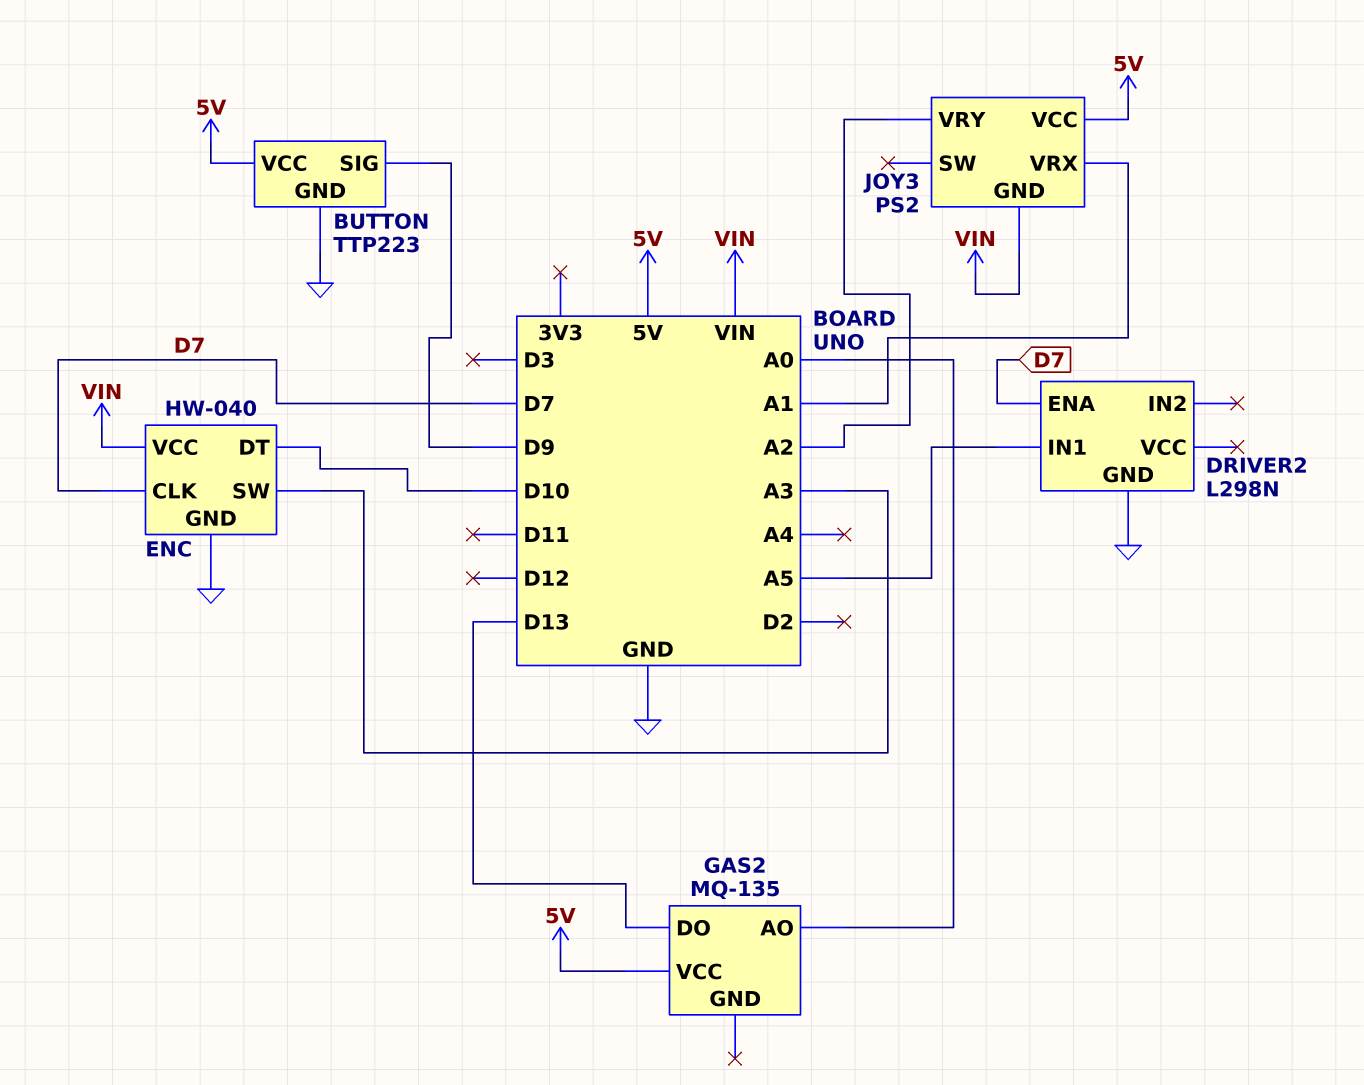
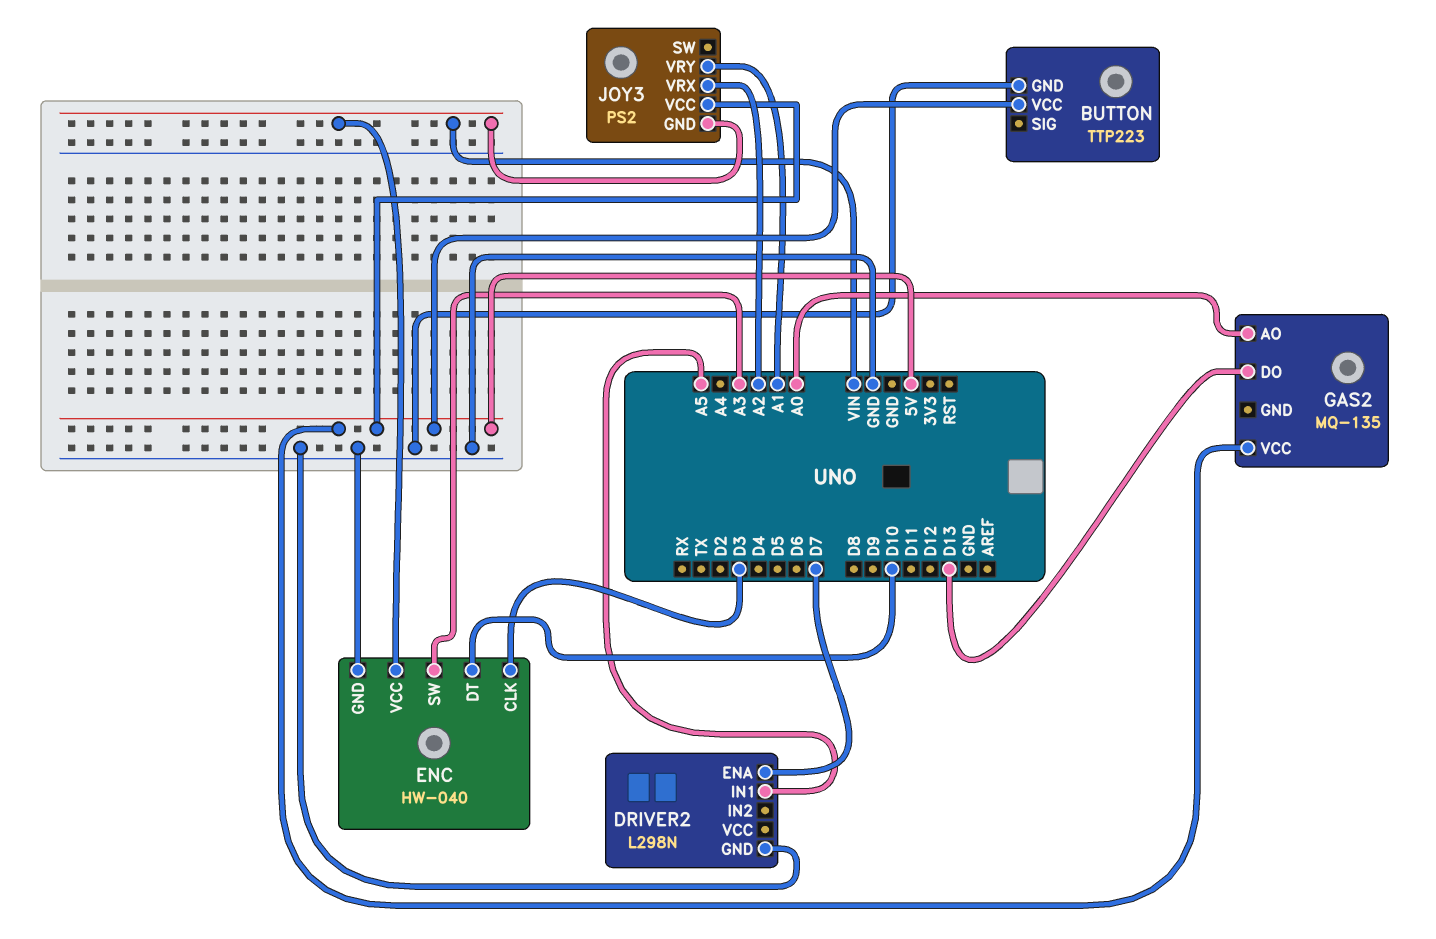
BUTTON pin SIG: D9 -> none
ENC pin CLK: D7 -> D3
JOY3 pin VRX: A1 -> A2
JOY3 pin VRY: A2 -> A1

